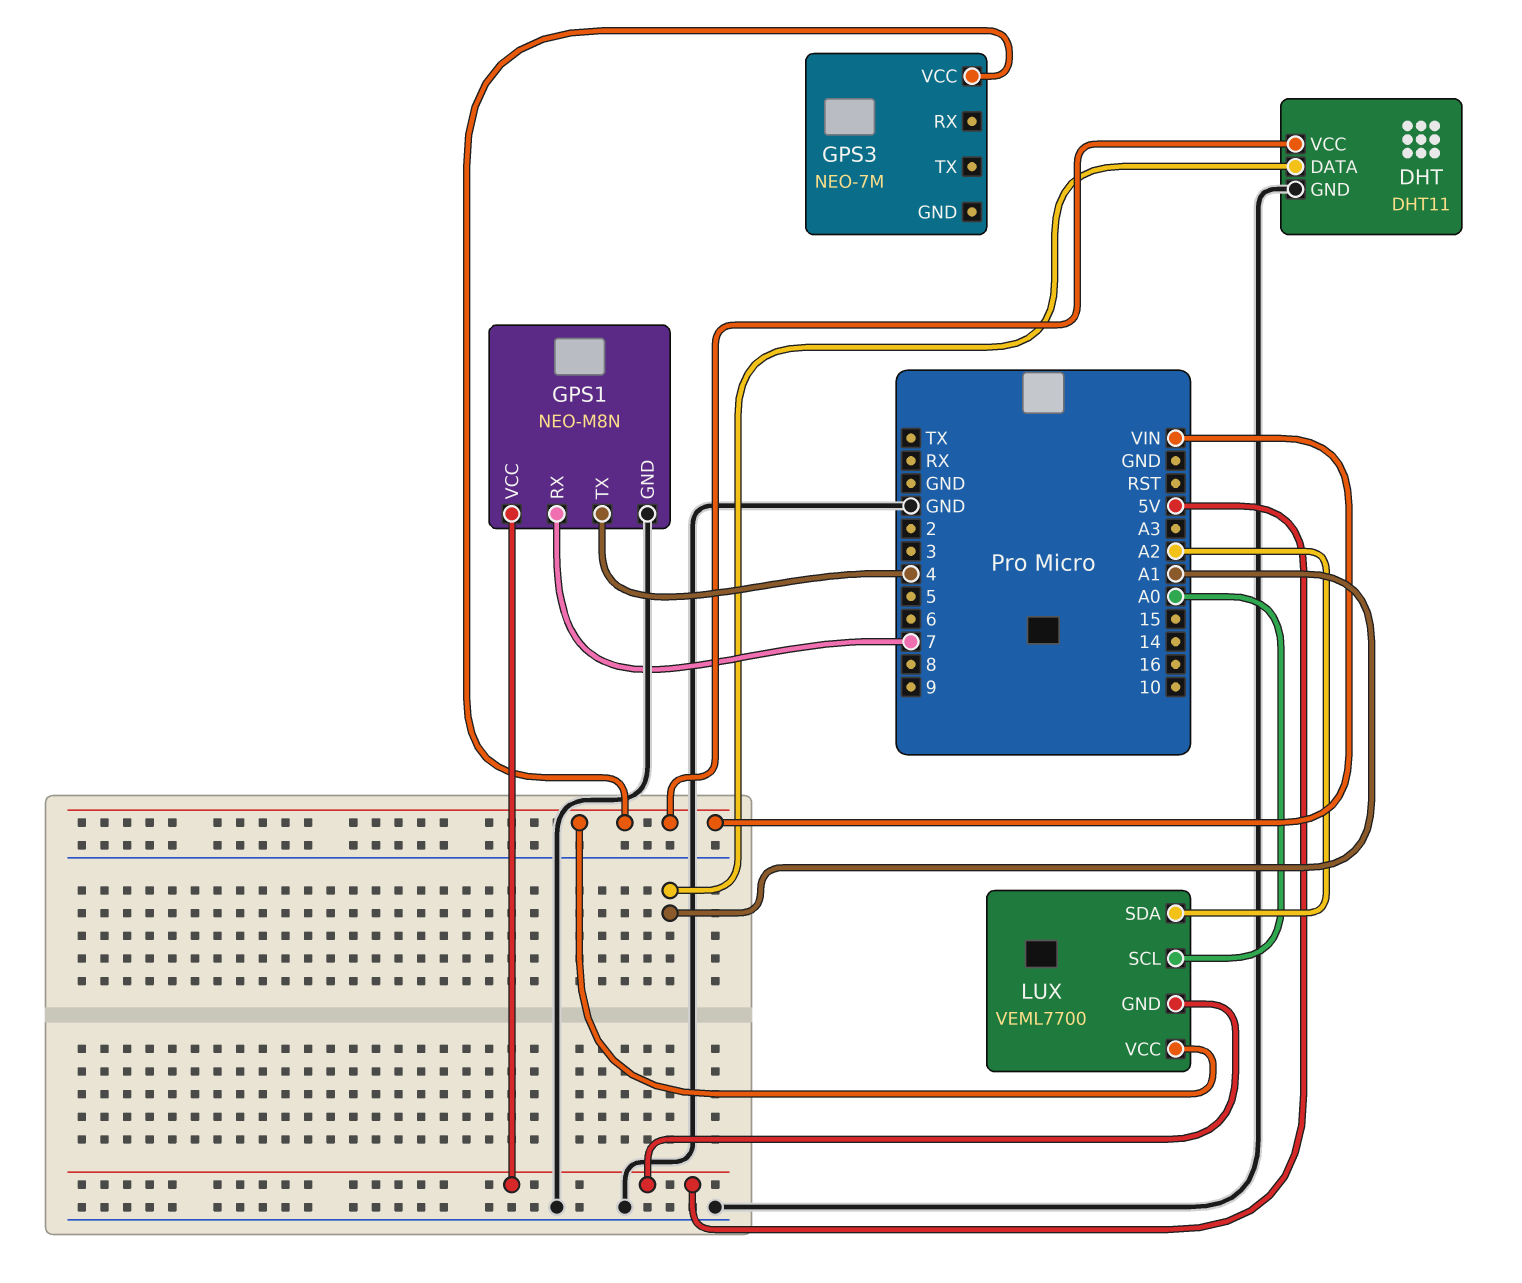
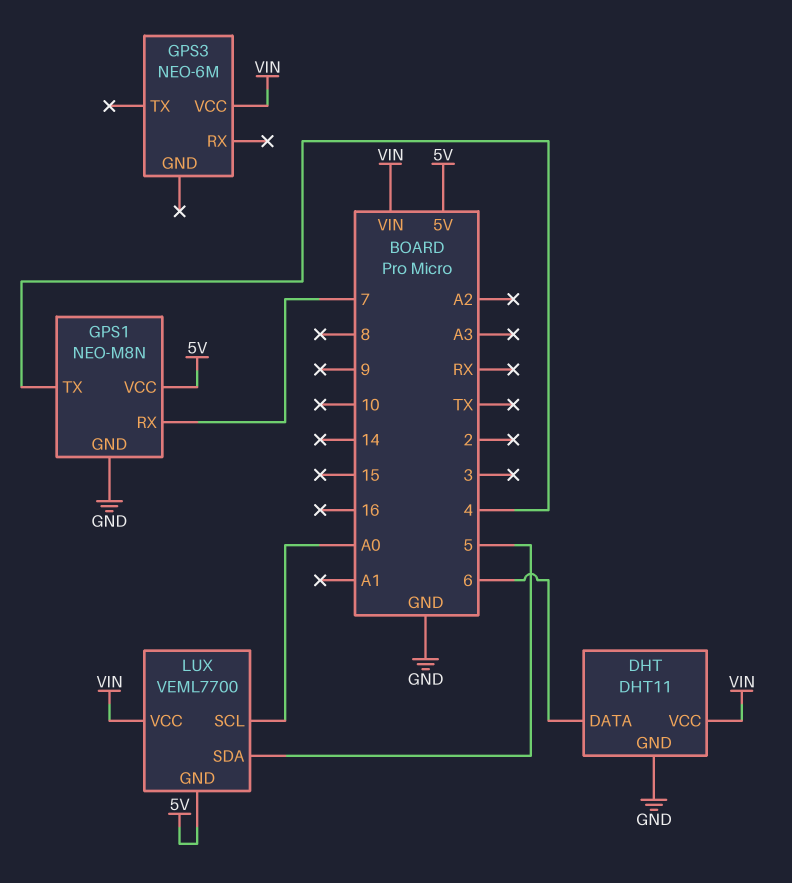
DHT pin DATA: A1 -> 6
GPS3: NEO-7M -> NEO-6M
LUX pin SDA: A2 -> 5

